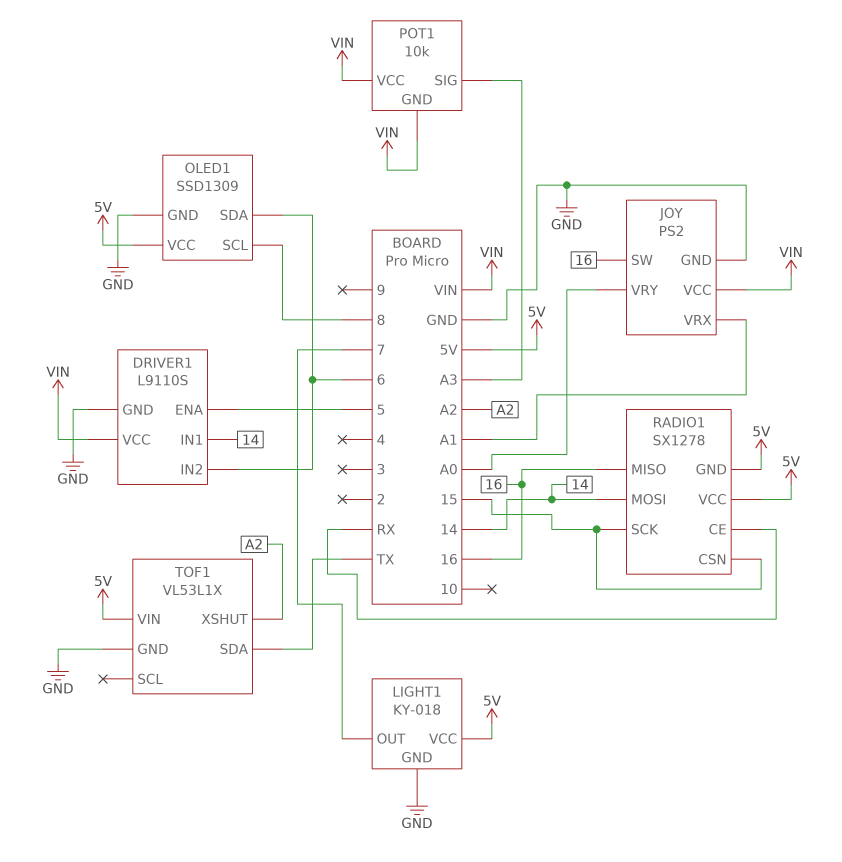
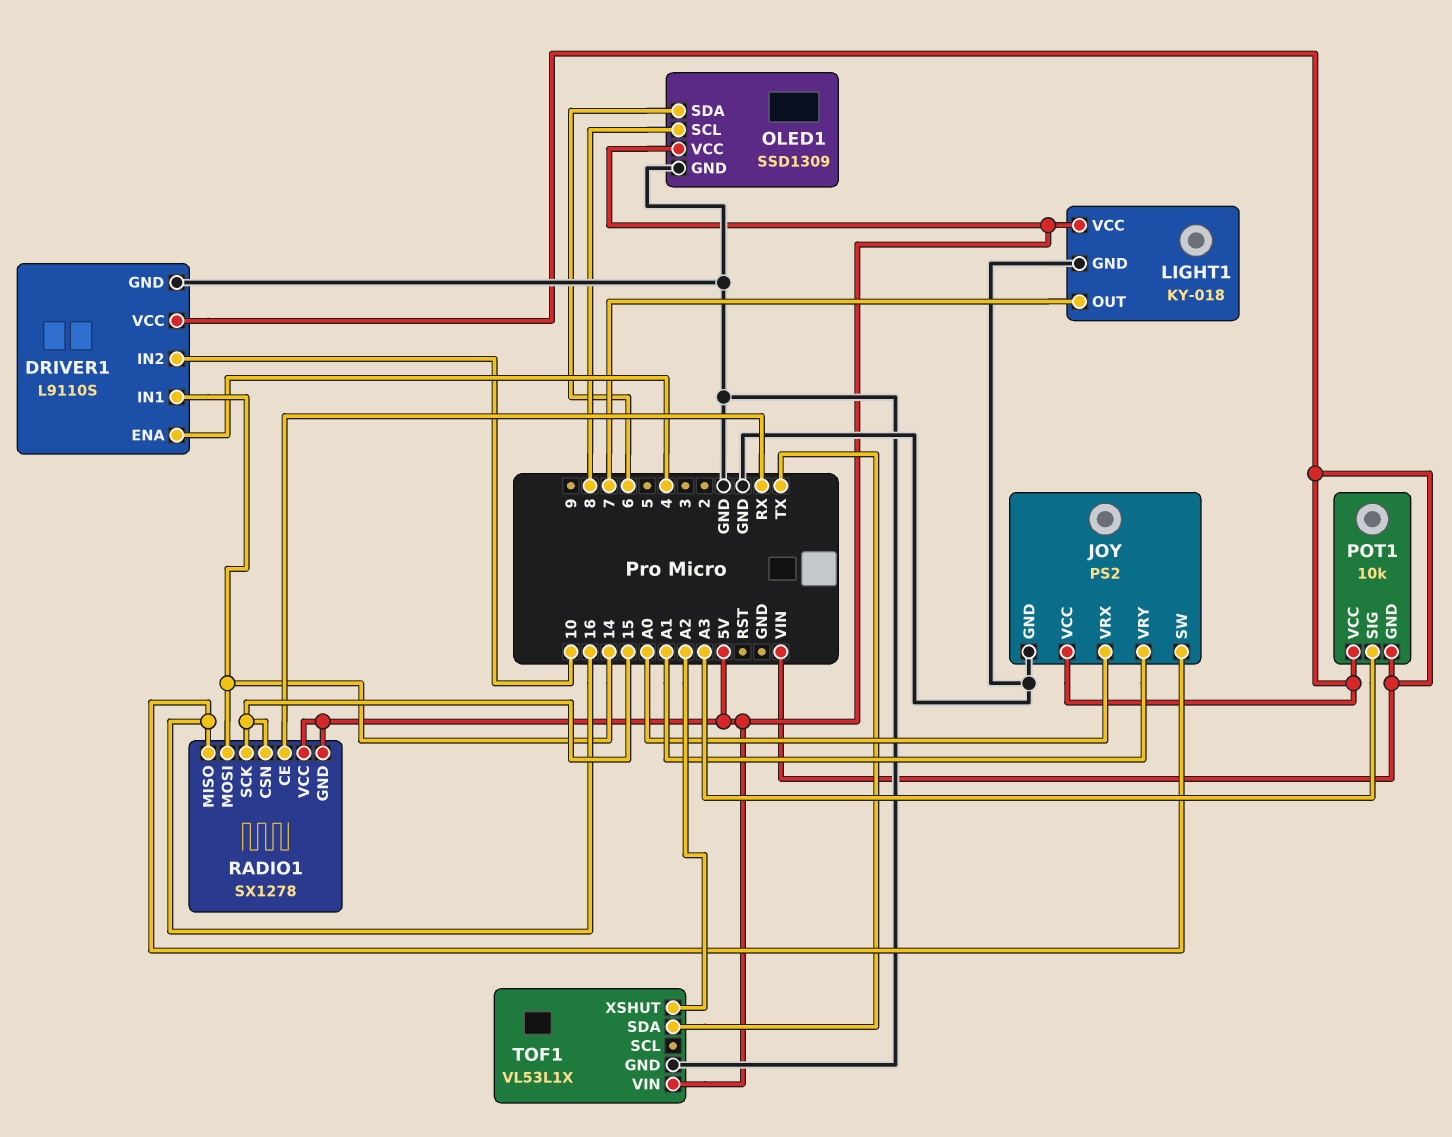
DRIVER1 pin ENA: 5 -> 4
DRIVER1 pin IN2: 6 -> 10
JOY pin VRX: A1 -> A0
JOY pin VRY: A0 -> A1

